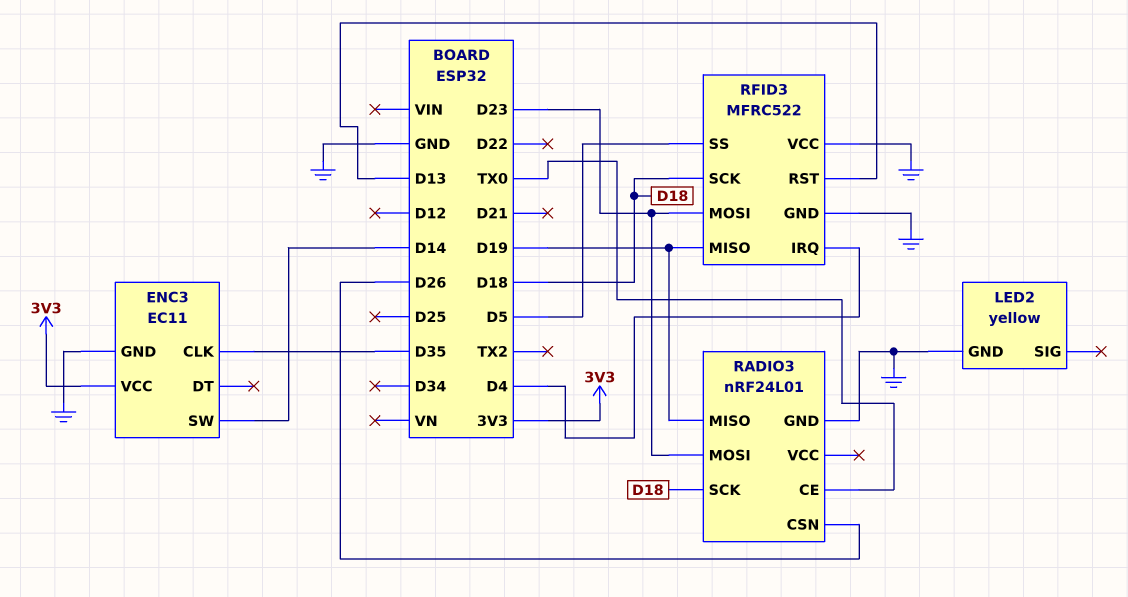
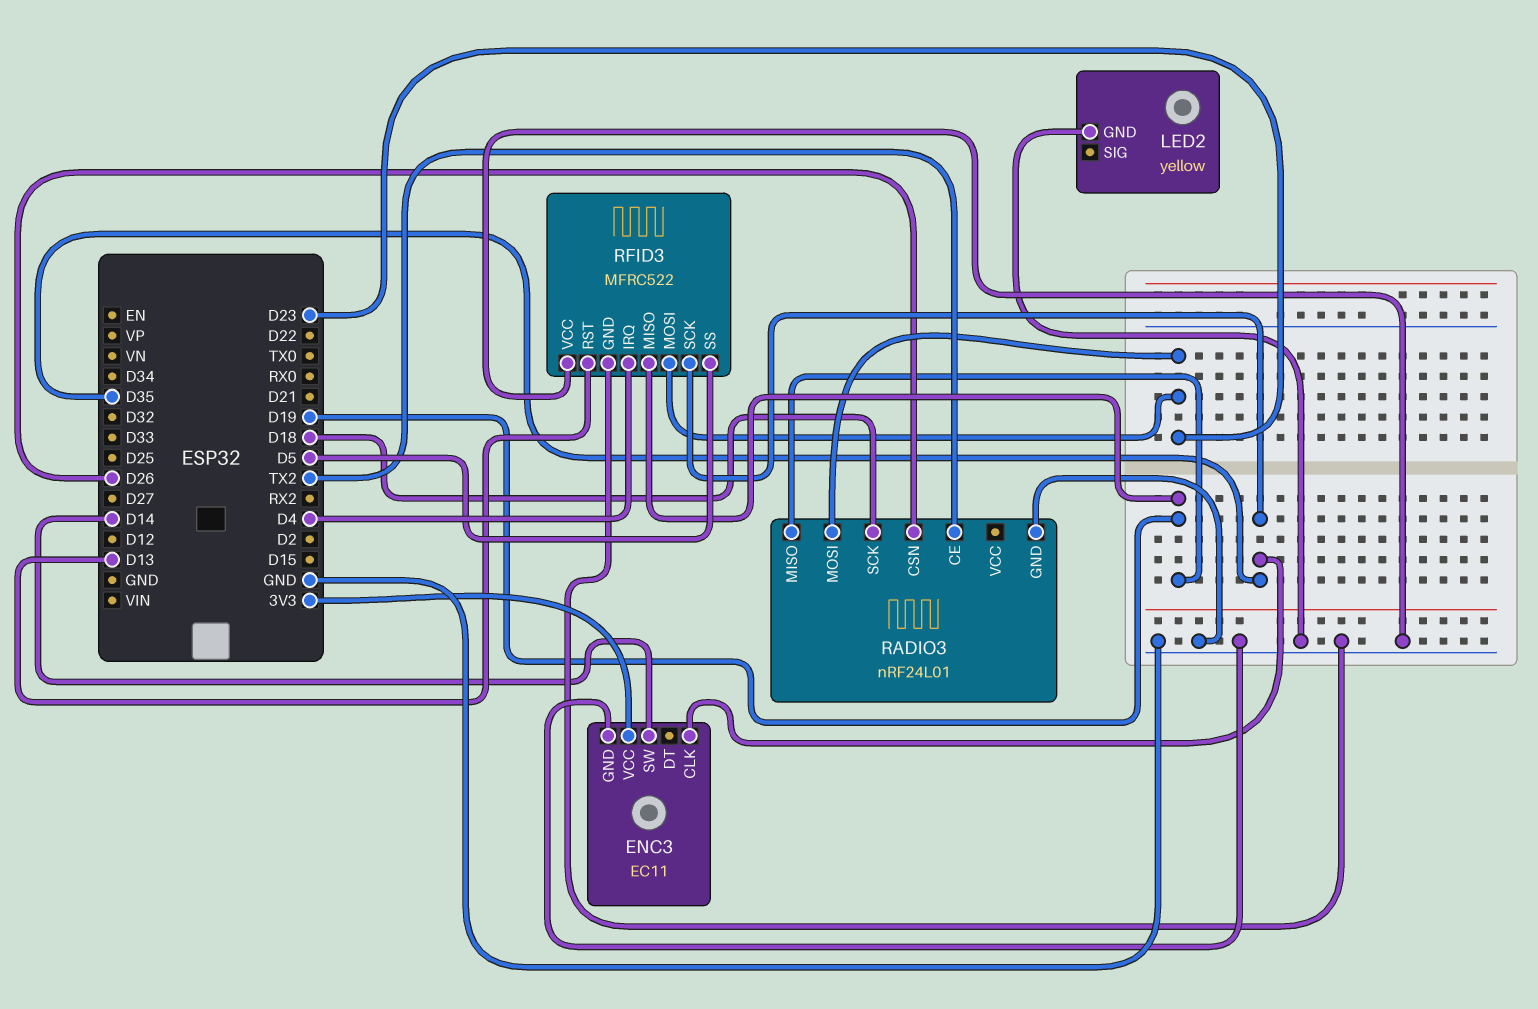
RADIO3 pin CE: TX0 -> TX2
RFID3 pin SCK: D18 -> D35

